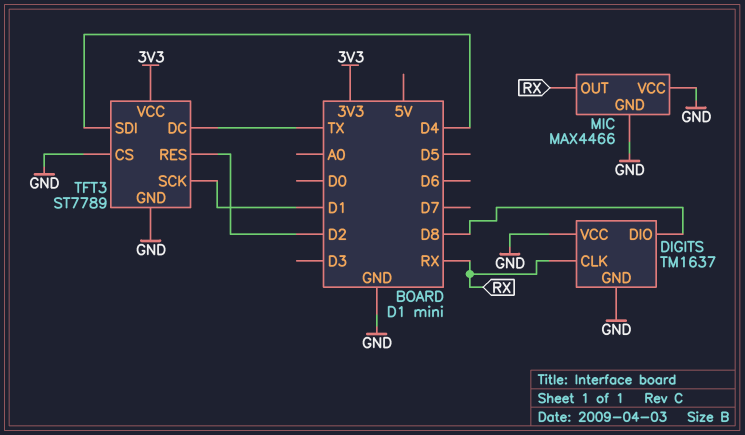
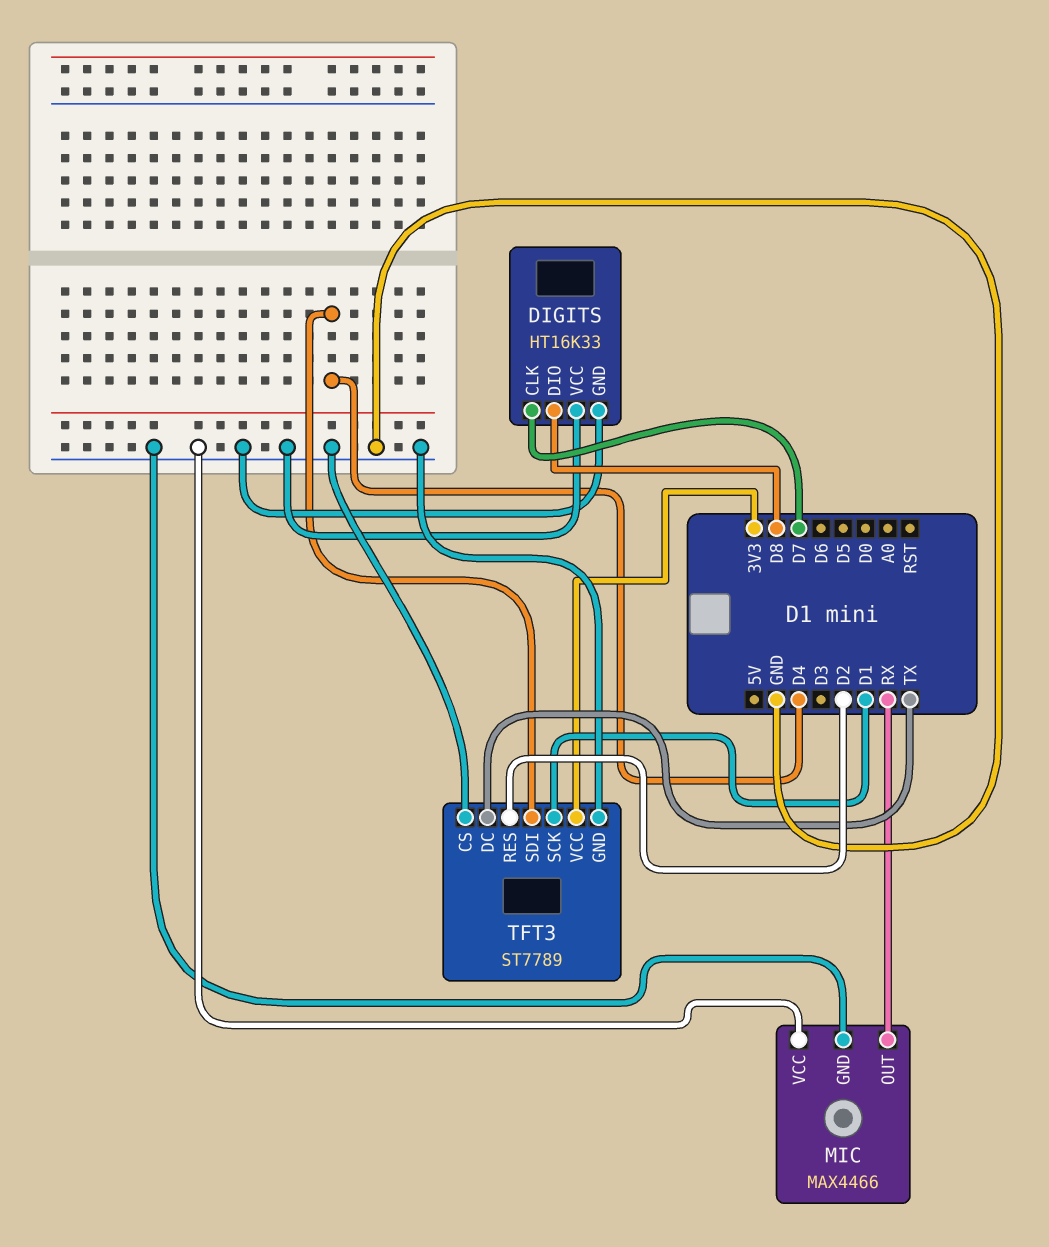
DIGITS: TM1637 -> HT16K33
DIGITS pin CLK: RX -> D7

